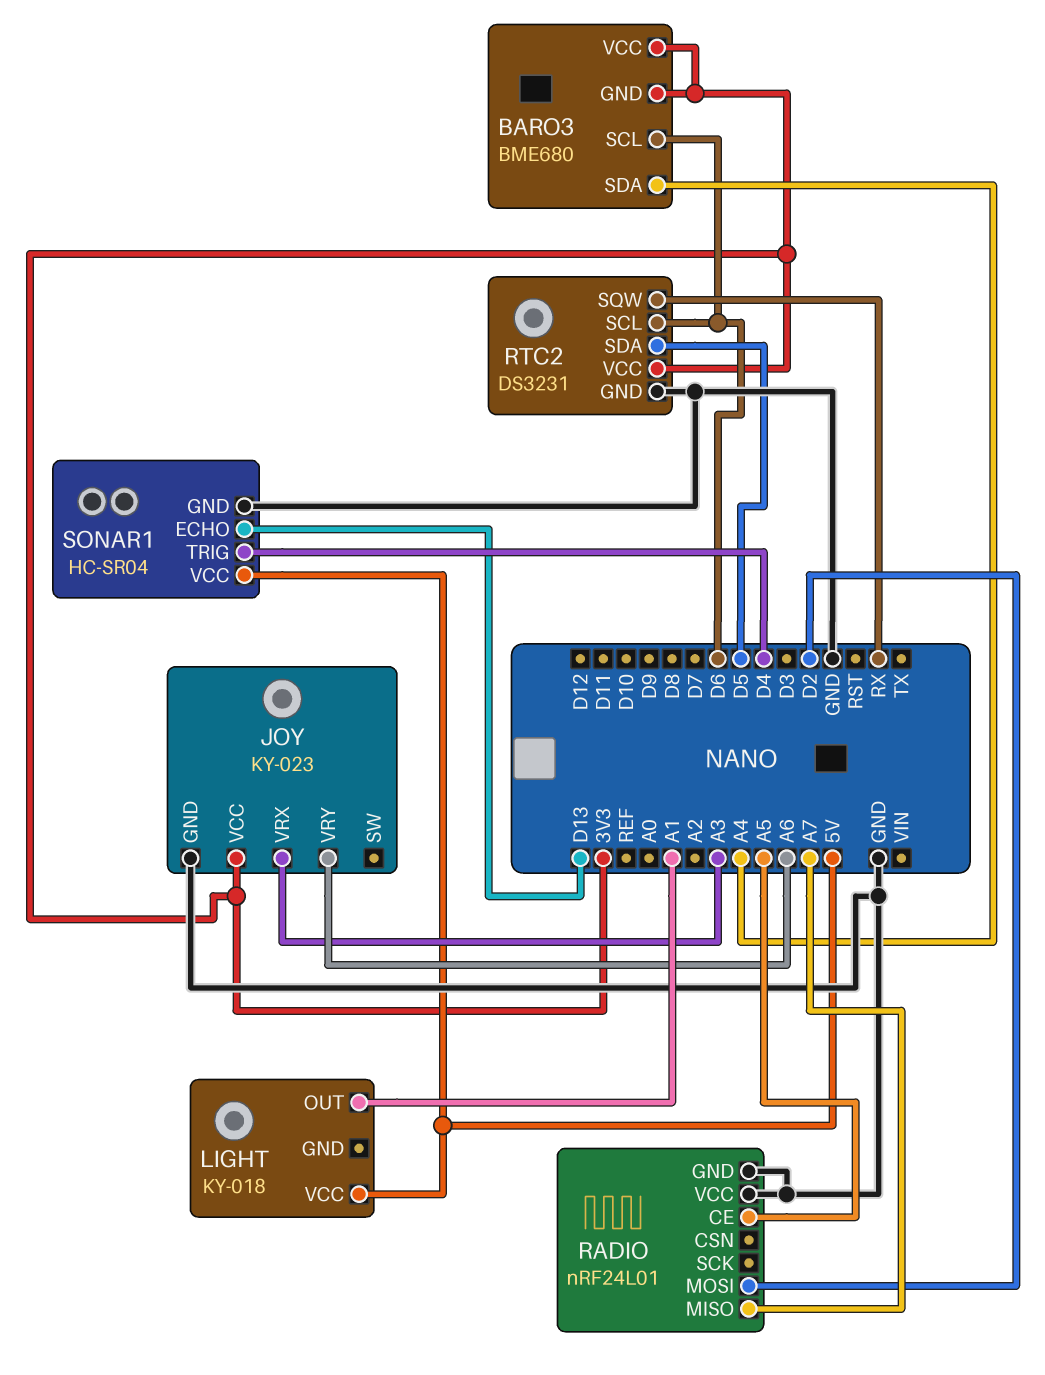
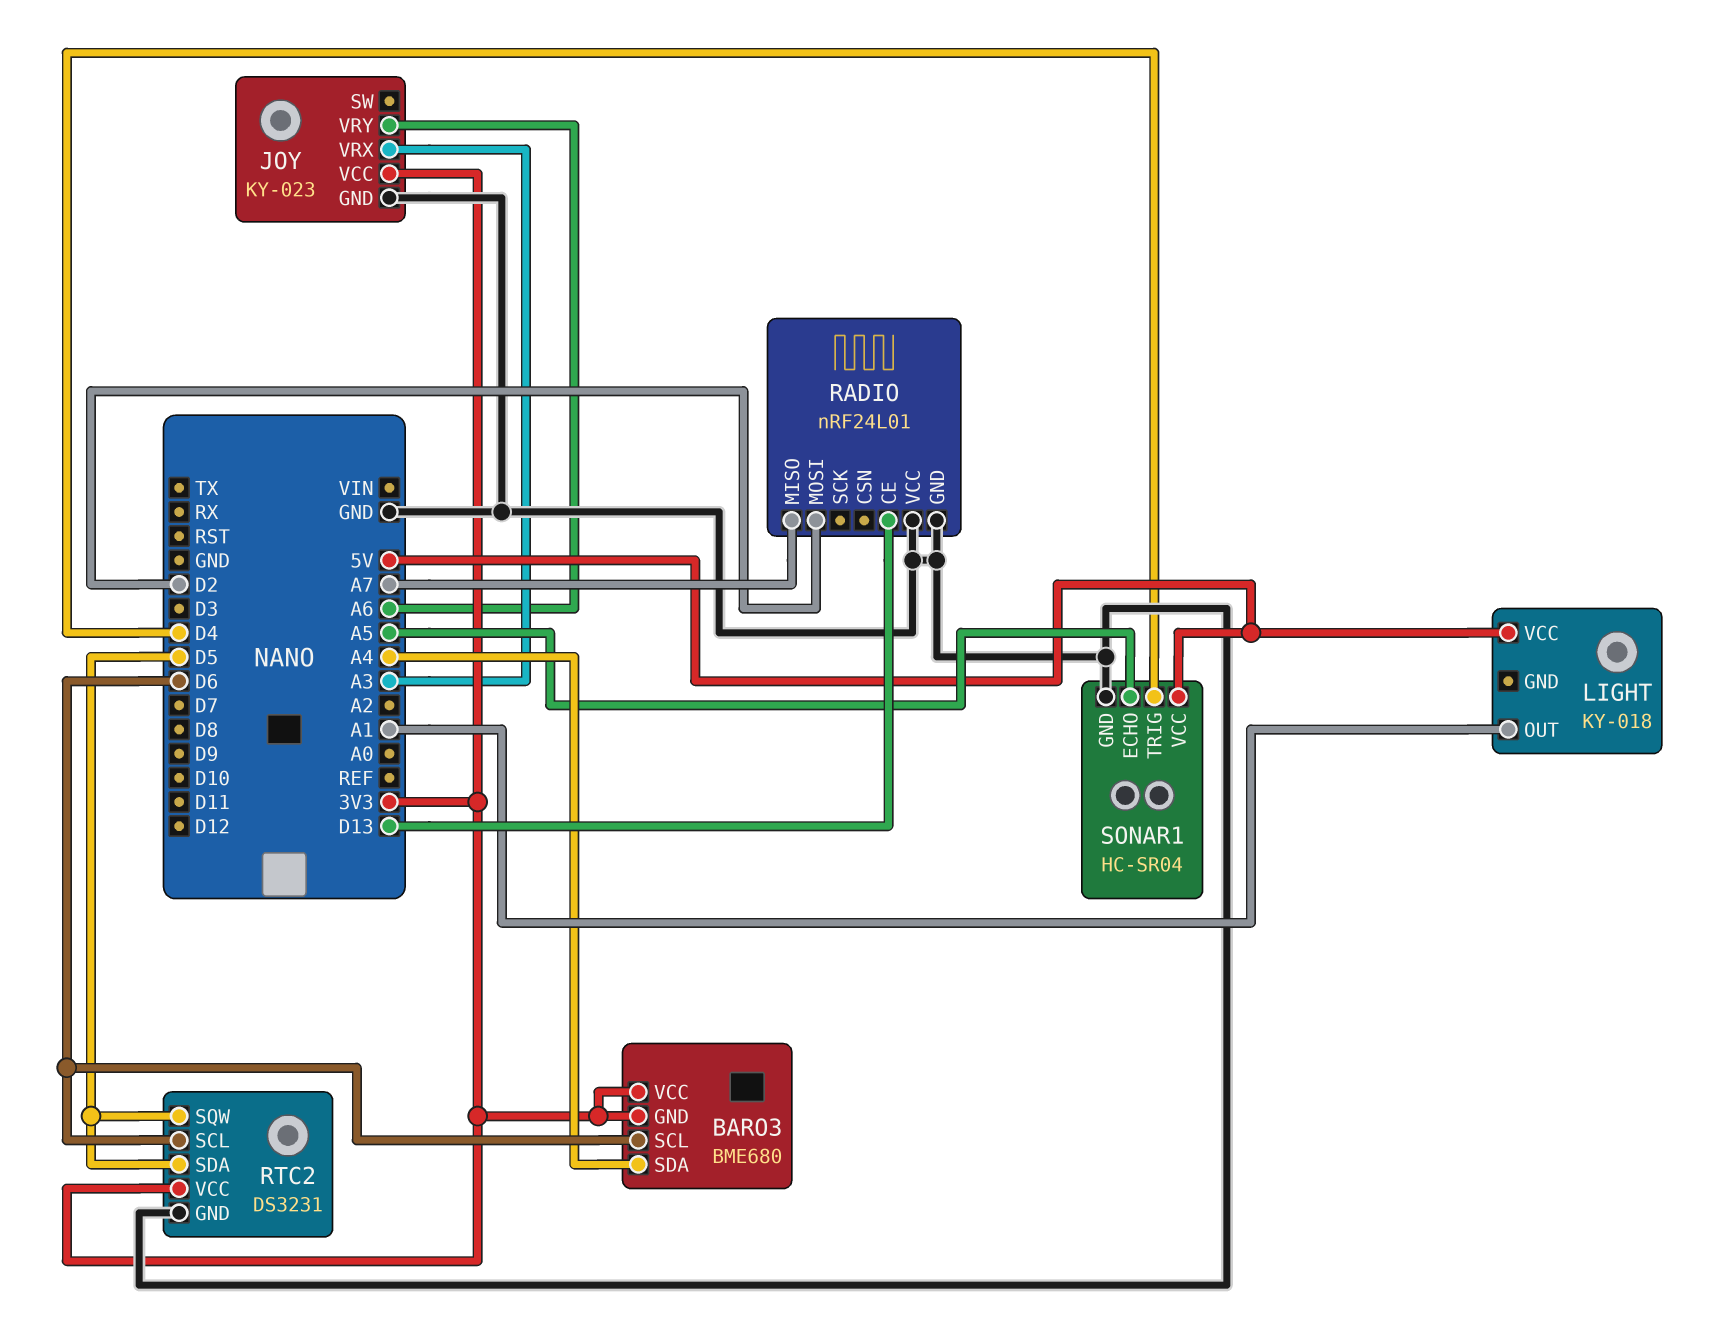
RADIO pin CE: A5 -> D13
RTC2 pin SQW: RX -> D5
SONAR1 pin ECHO: D13 -> A5

